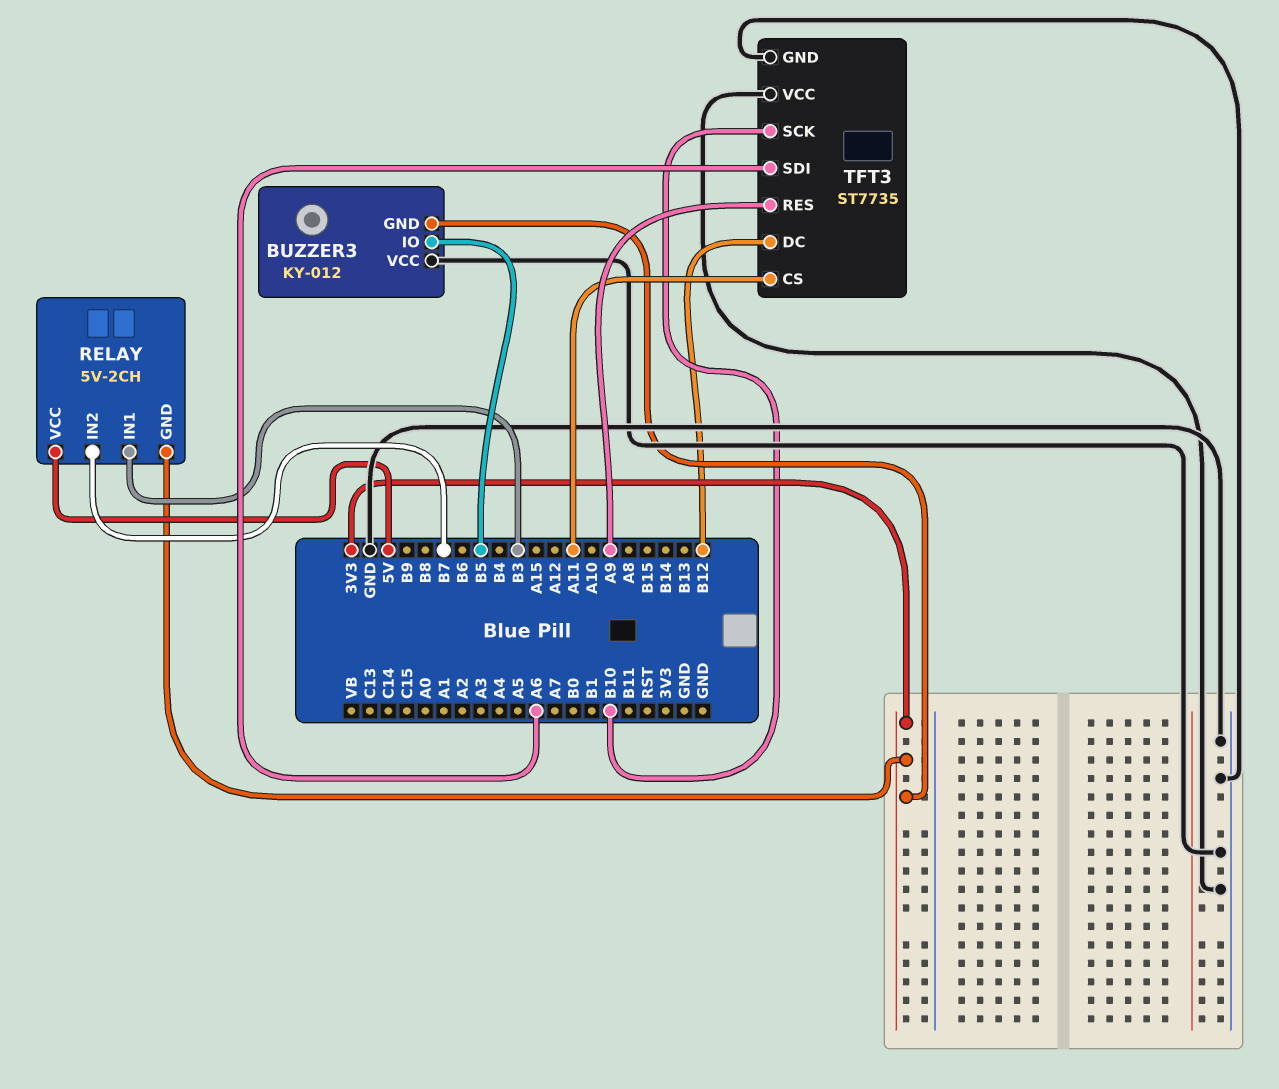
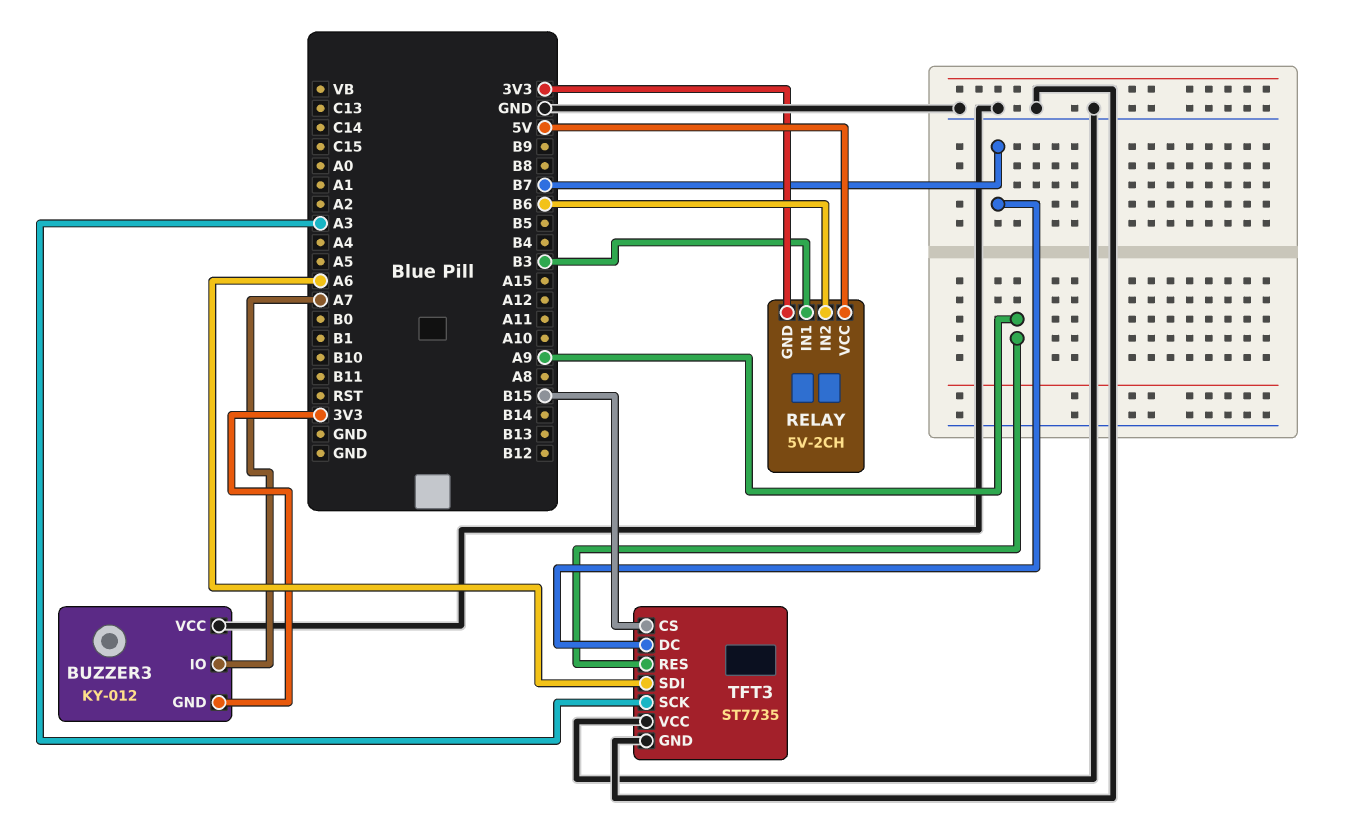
BUZZER3 pin IO: B5 -> A7
RELAY pin IN2: B7 -> B6
TFT3 pin CS: A11 -> B15
TFT3 pin DC: B12 -> B7
TFT3 pin SCK: B10 -> A3

